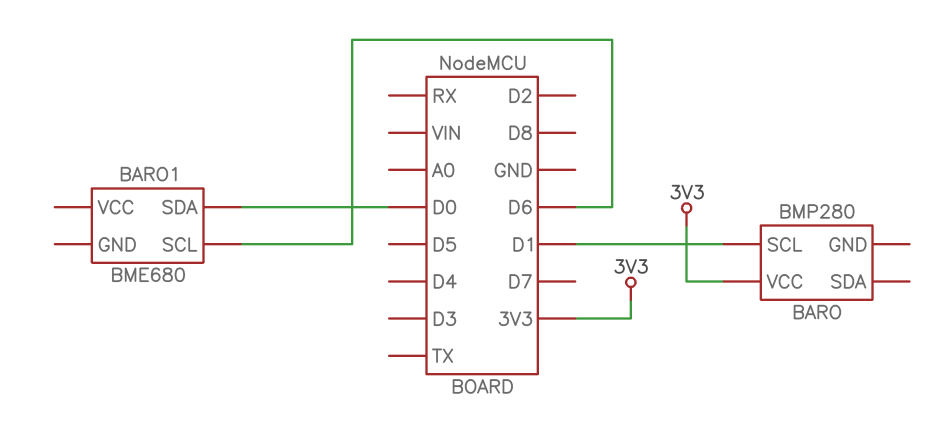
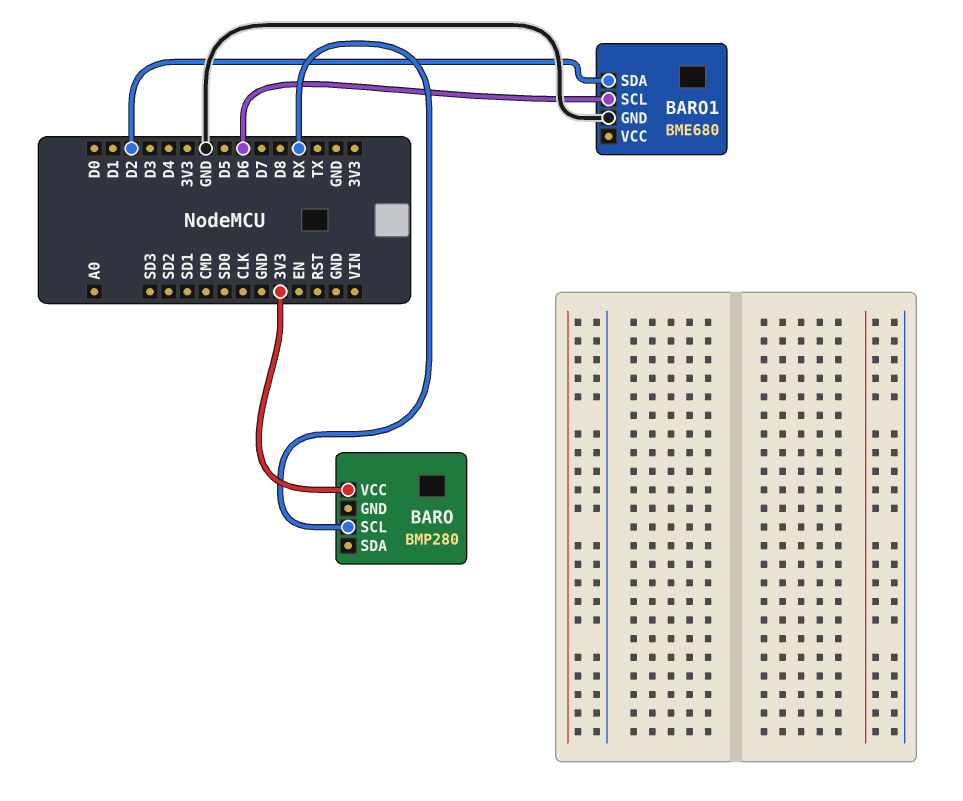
BARO pin SCL: D1 -> RX
BARO1 pin GND: none -> GND
BARO1 pin SDA: D0 -> D2

